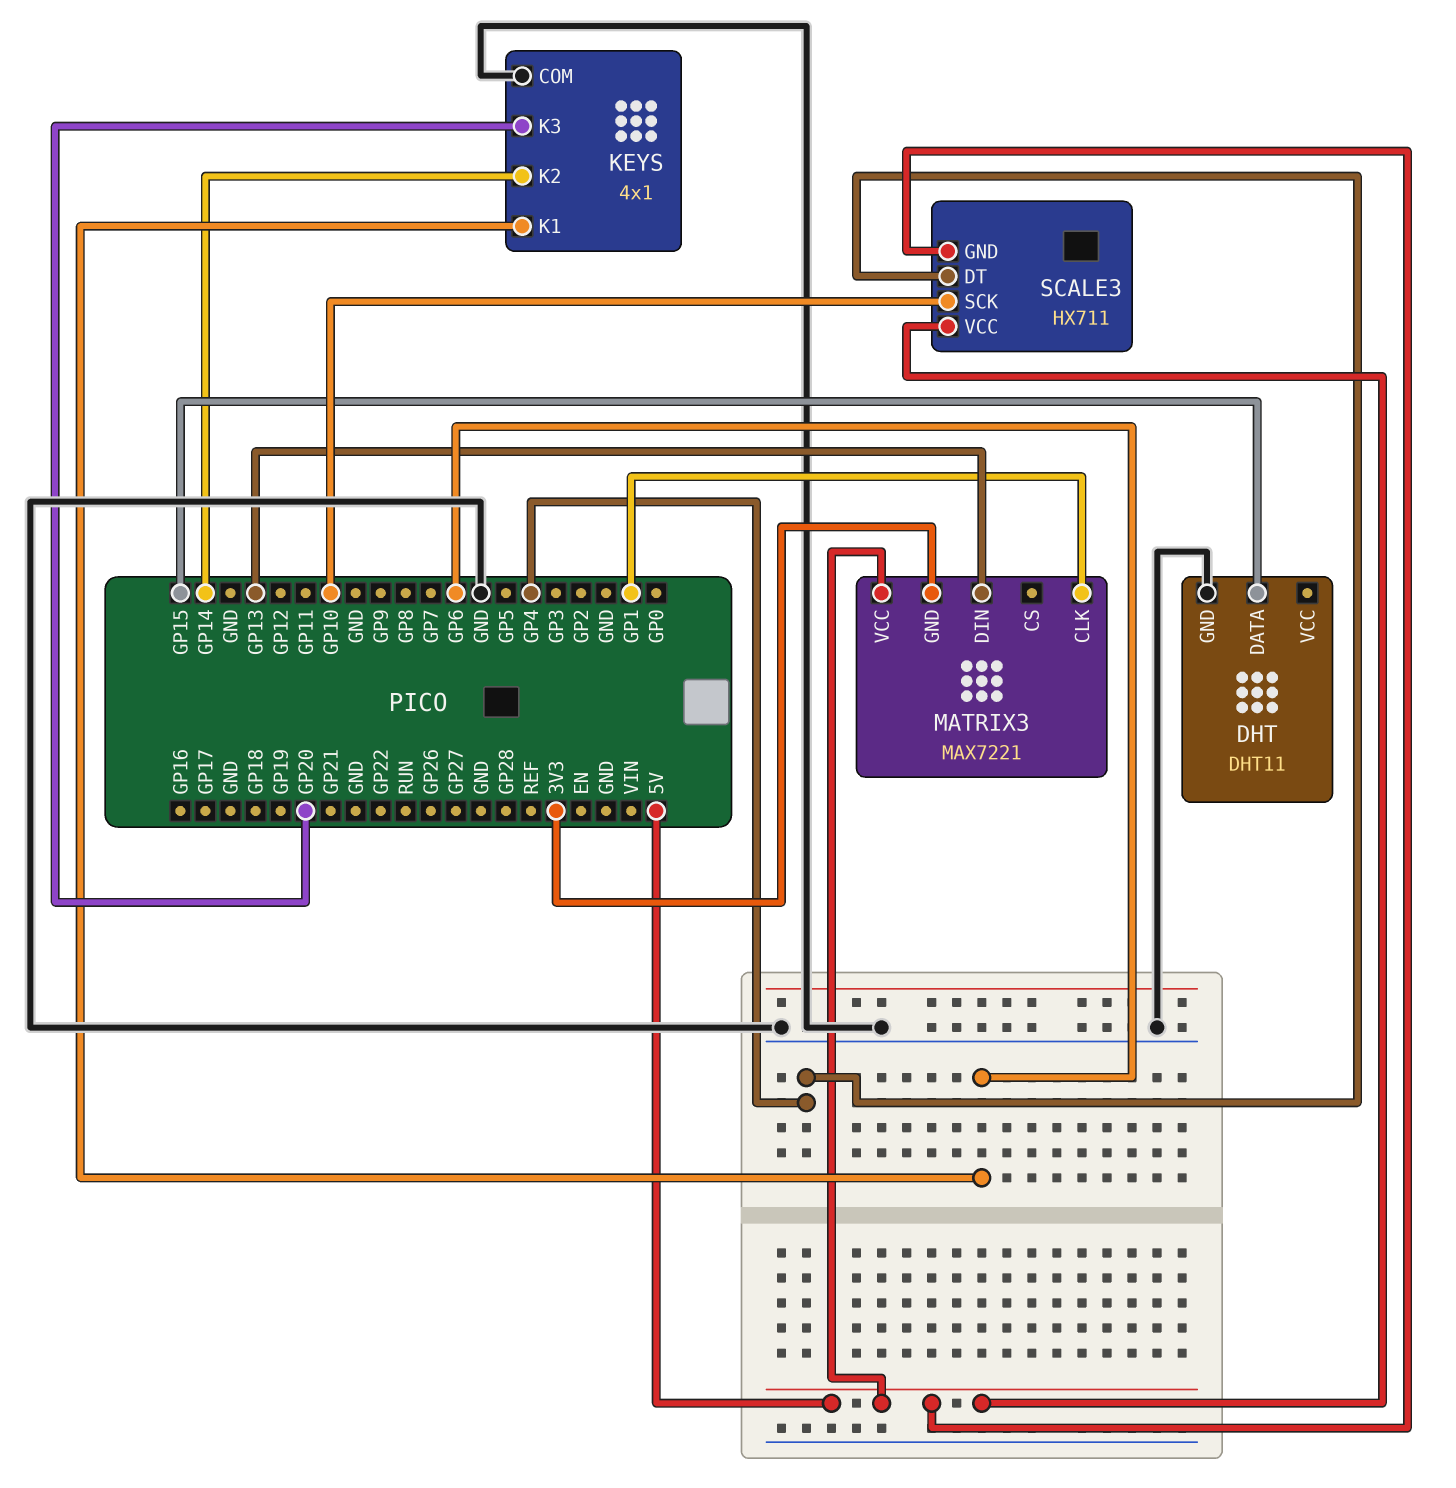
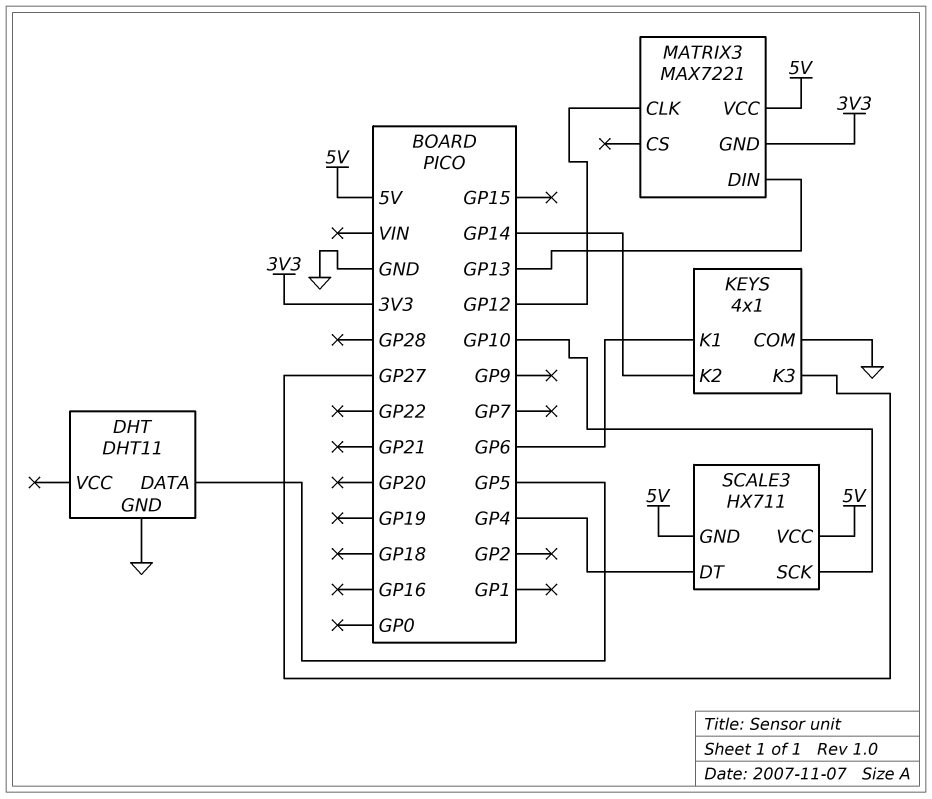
DHT pin DATA: GP15 -> GP5
KEYS pin K3: GP20 -> GP27
MATRIX3 pin CLK: GP1 -> GP12

